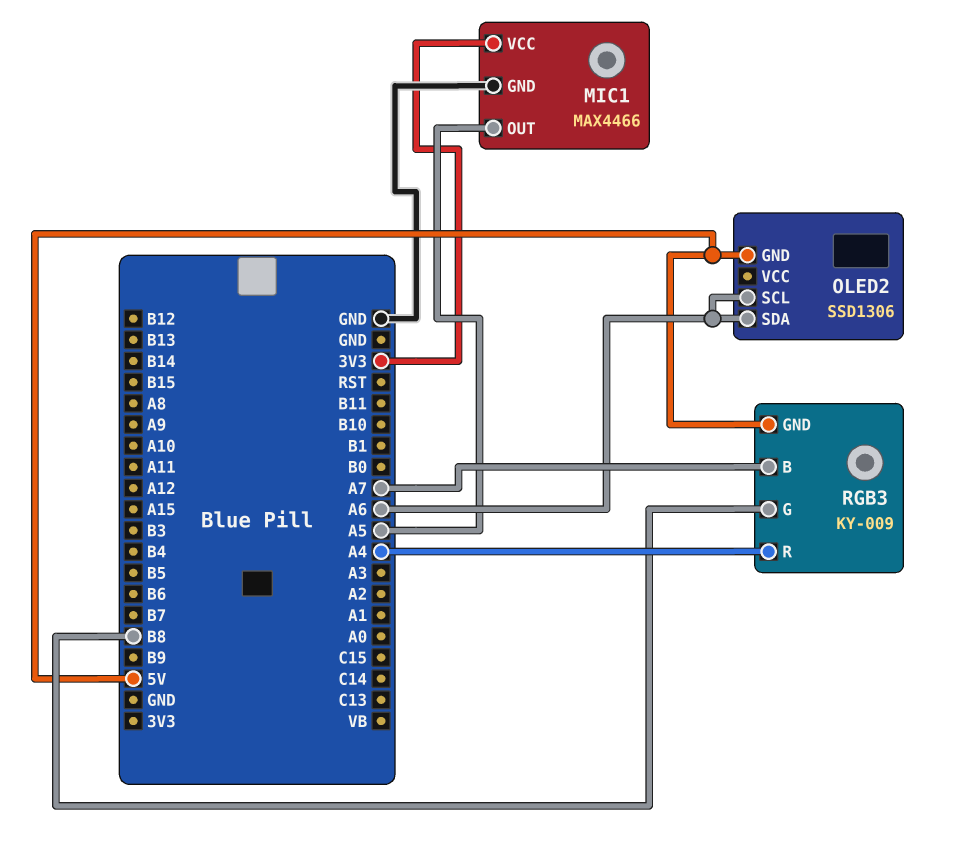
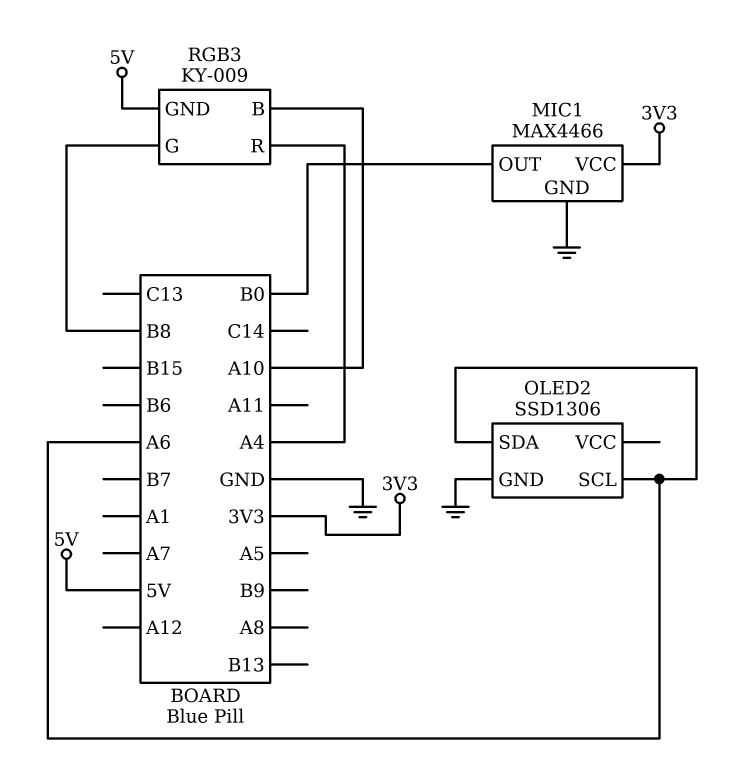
MIC1 pin OUT: A5 -> B0
OLED2 pin GND: 5V -> GND
RGB3 pin B: A7 -> A10

